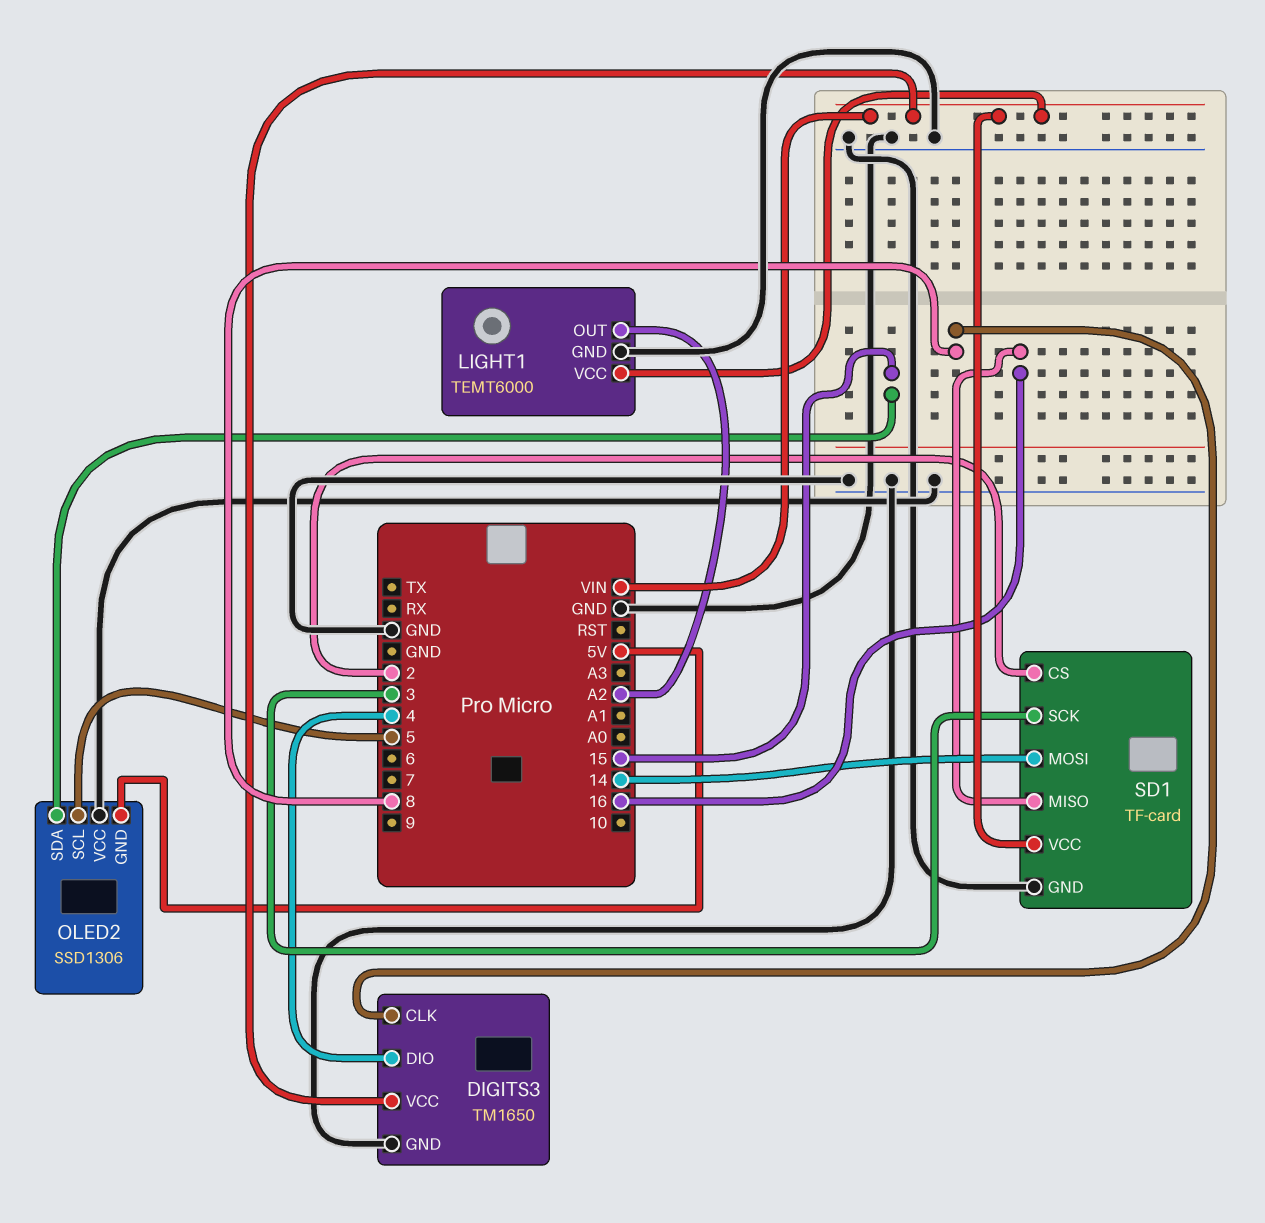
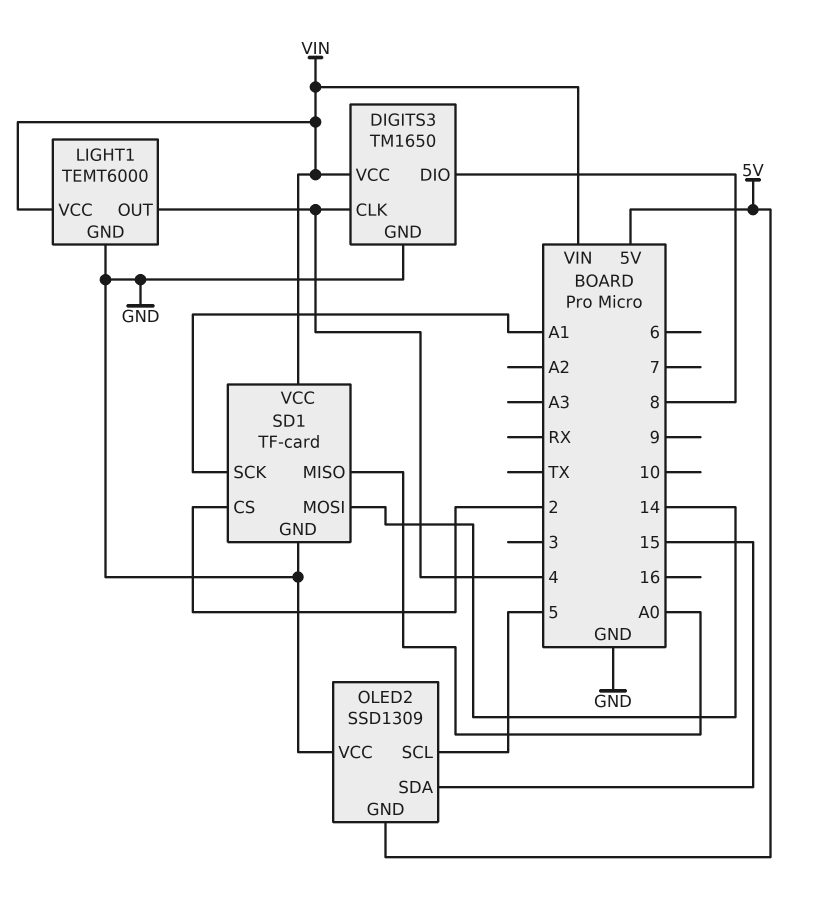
DIGITS3 pin CLK: 8 -> 4
DIGITS3 pin DIO: 4 -> 8
LIGHT1 pin OUT: A2 -> 4
OLED2: SSD1306 -> SSD1309
SD1 pin MISO: 16 -> A0
SD1 pin SCK: 3 -> A1

